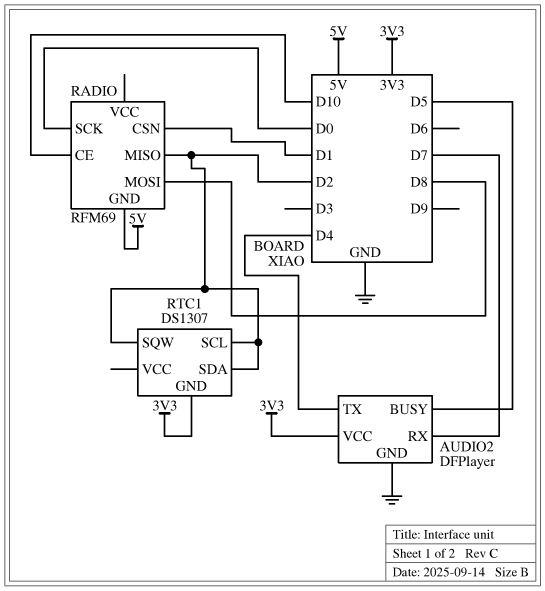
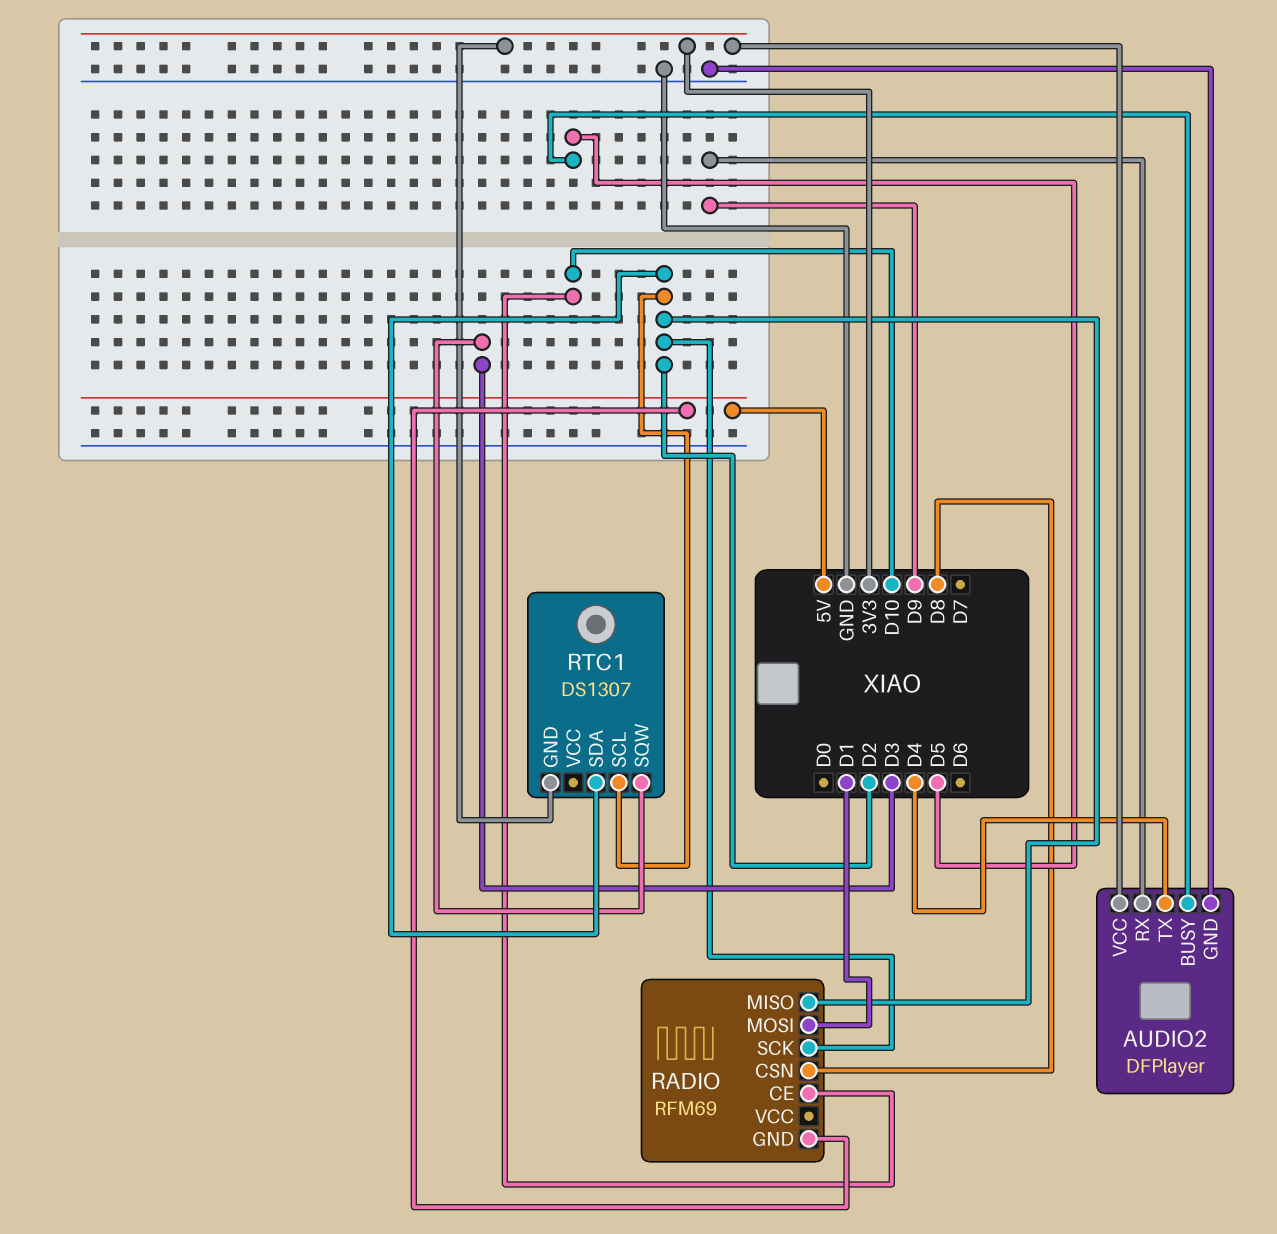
AUDIO2 pin RX: D7 -> D9
RADIO pin CSN: D1 -> D8
RADIO pin MOSI: D8 -> D1
RADIO pin SCK: D0 -> D2
RTC1 pin SQW: D2 -> D3

